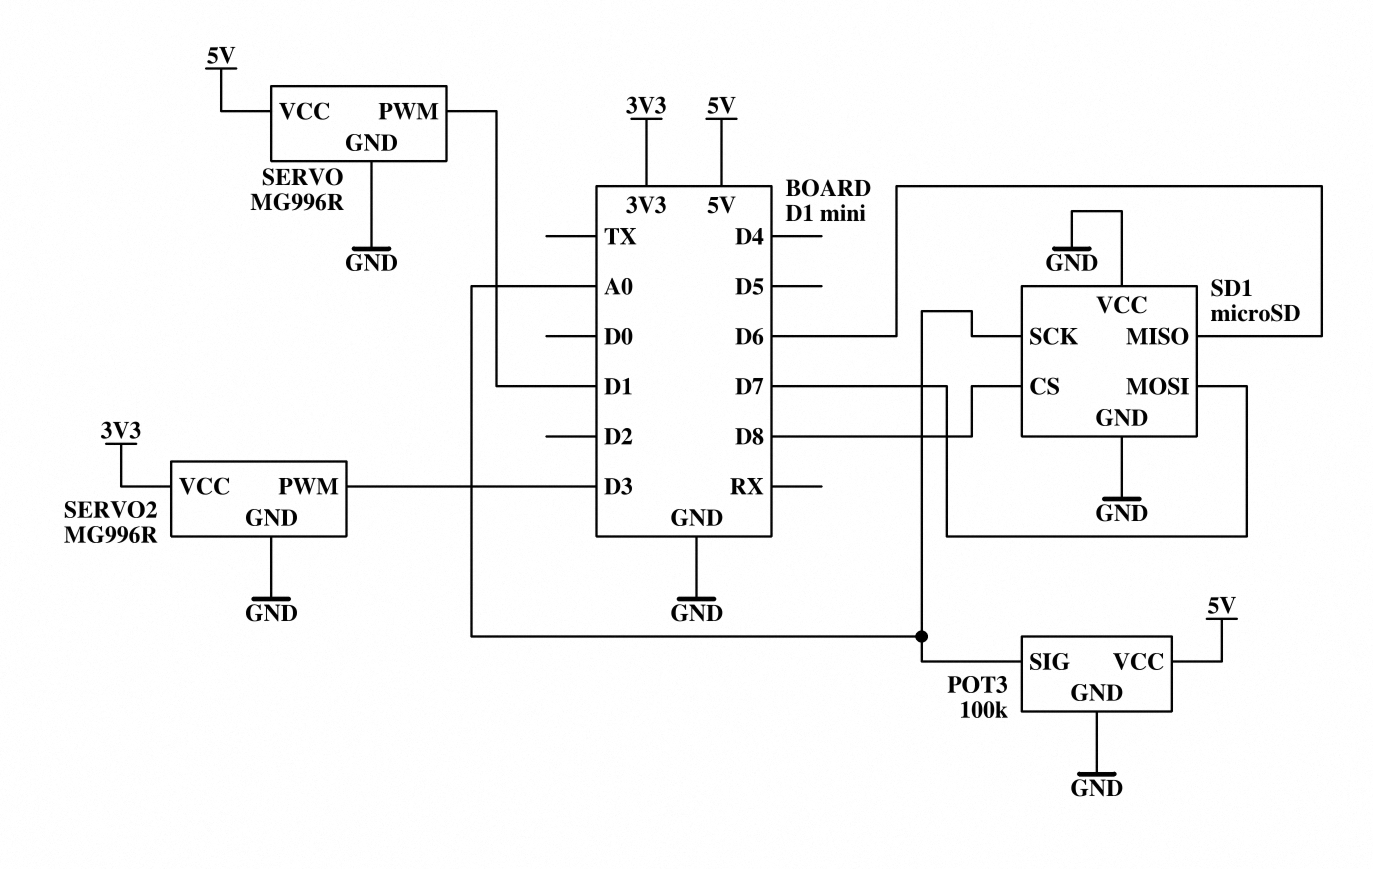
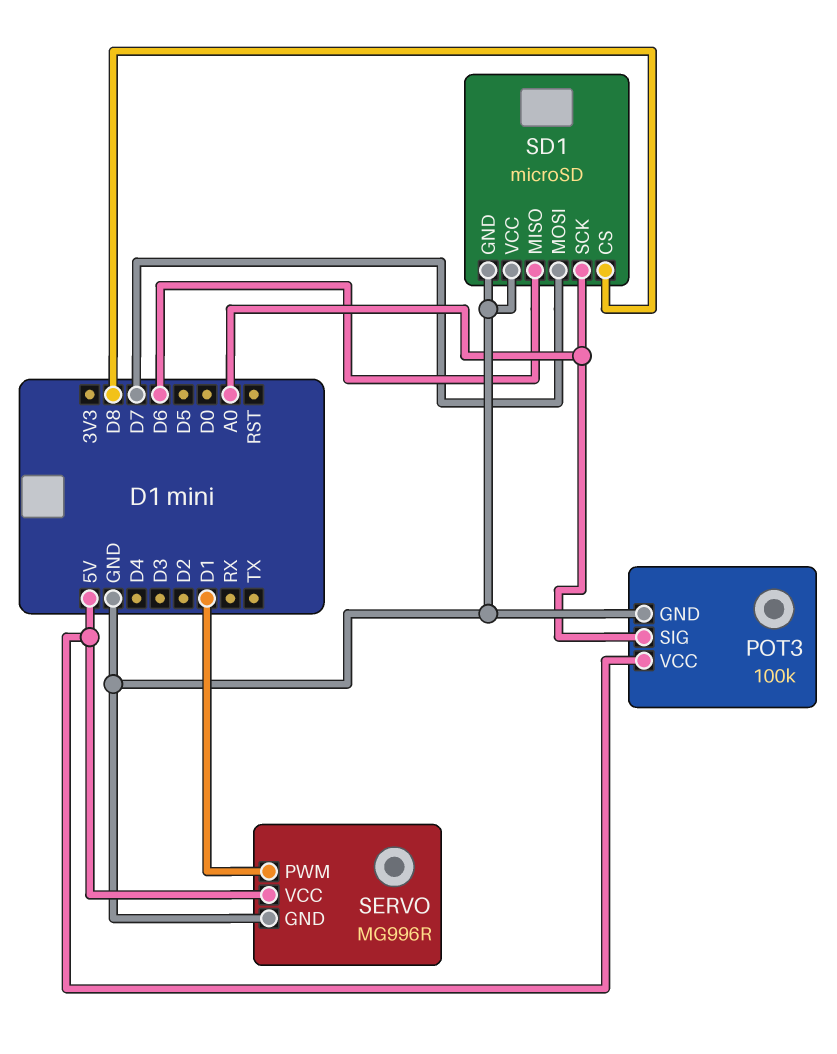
SERVO2: MG996R -> none
SERVO2 pin GND: GND -> none
SERVO2 pin PWM: D3 -> none
SERVO2 pin VCC: 3V3 -> none

